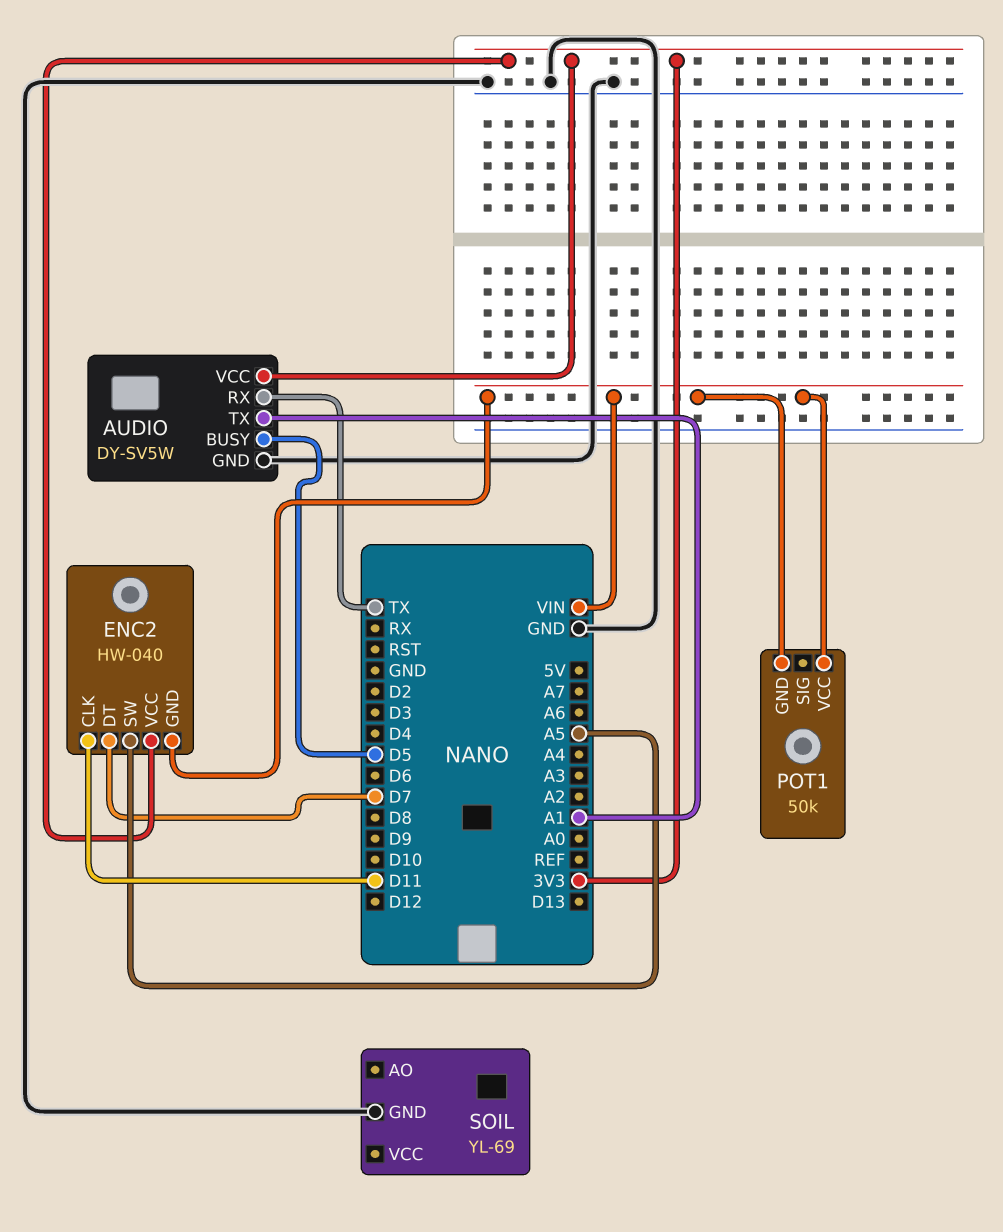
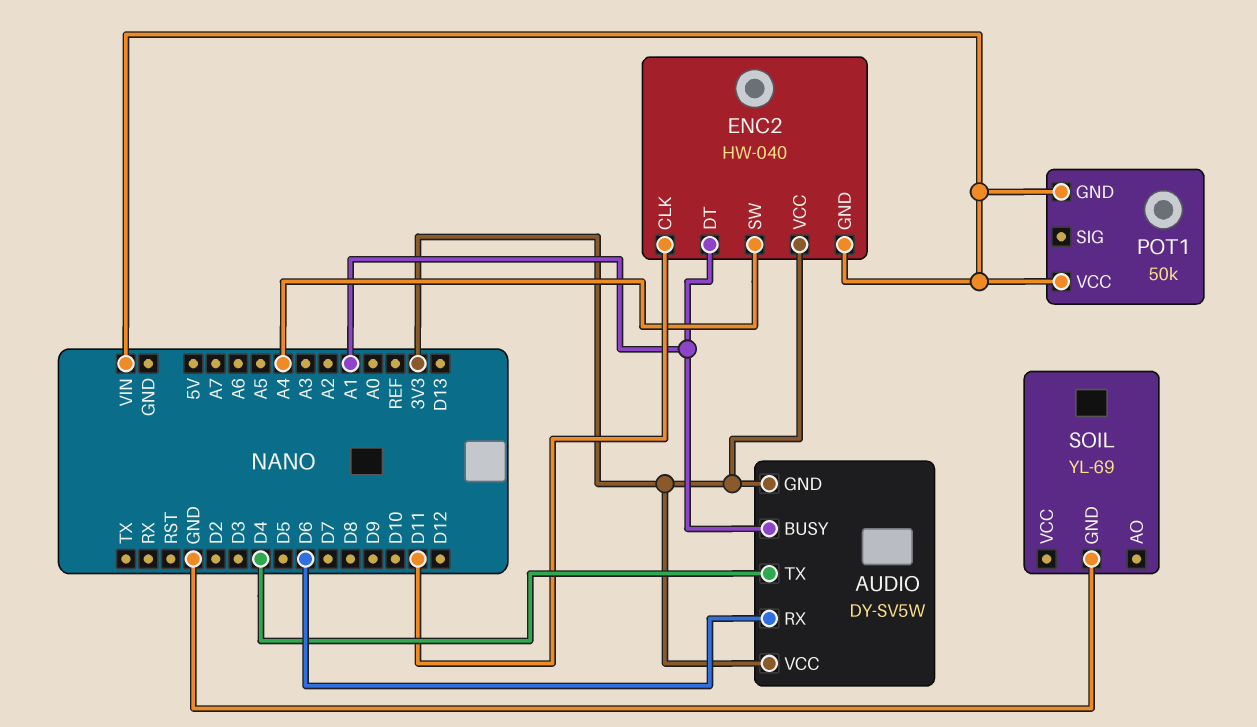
AUDIO pin BUSY: D5 -> A1
AUDIO pin GND: GND -> 3V3
AUDIO pin RX: TX -> D6
AUDIO pin TX: A1 -> D4
ENC2 pin DT: D7 -> A1
ENC2 pin SW: A5 -> A4

